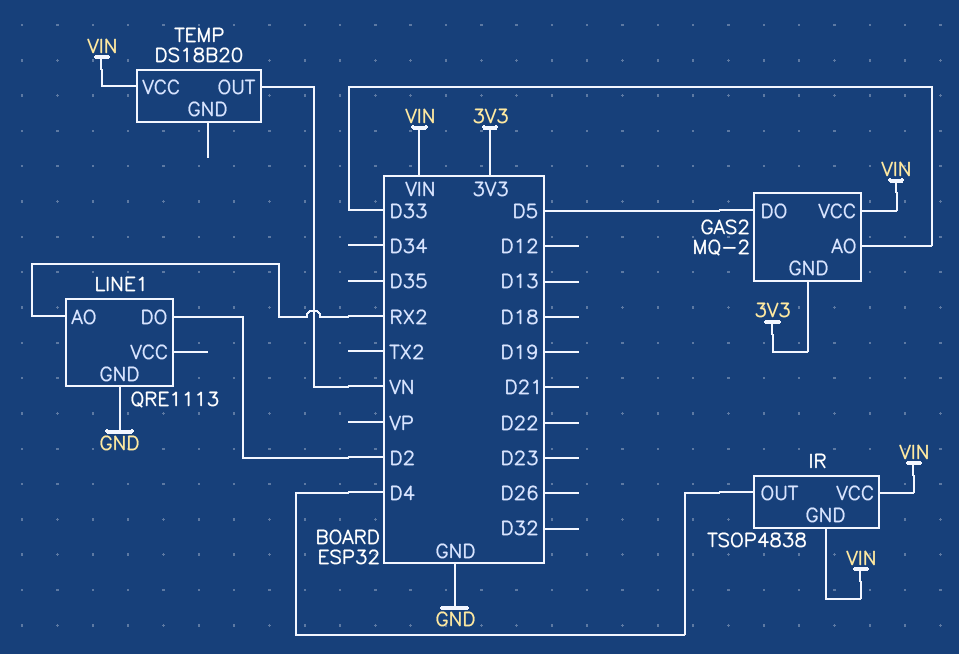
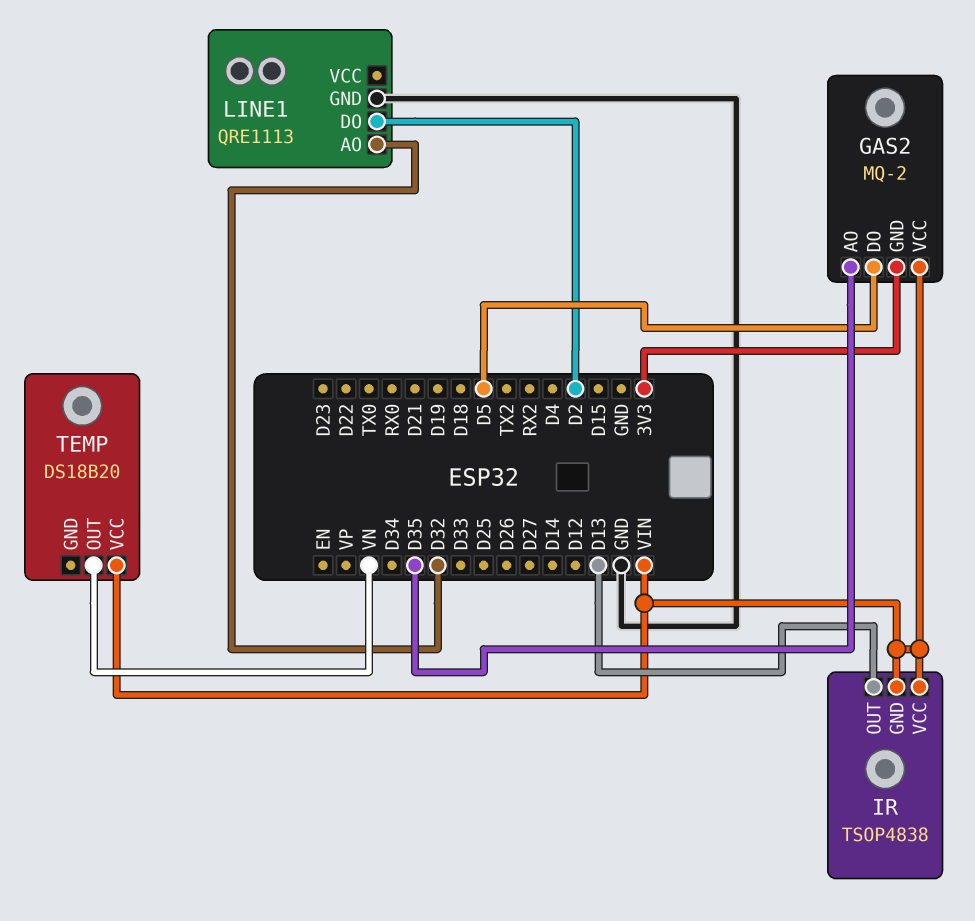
GAS2 pin AO: D33 -> D35
IR pin OUT: D4 -> D13
LINE1 pin AO: RX2 -> D32

